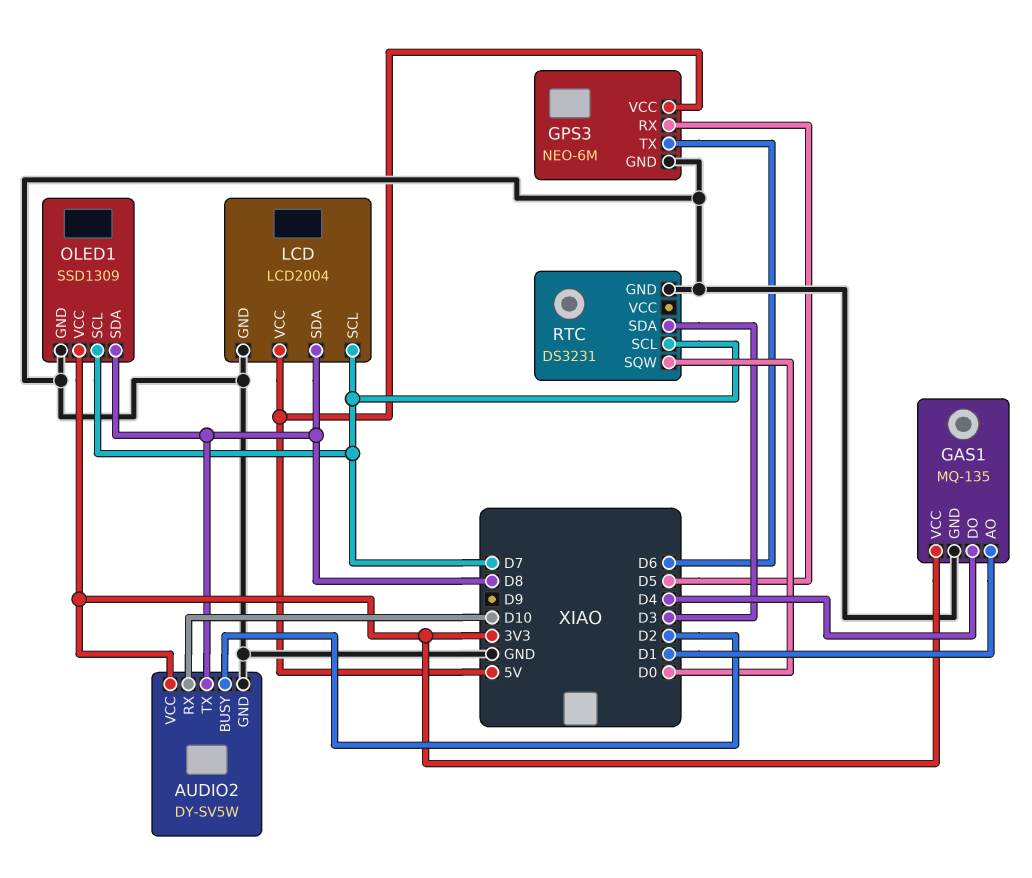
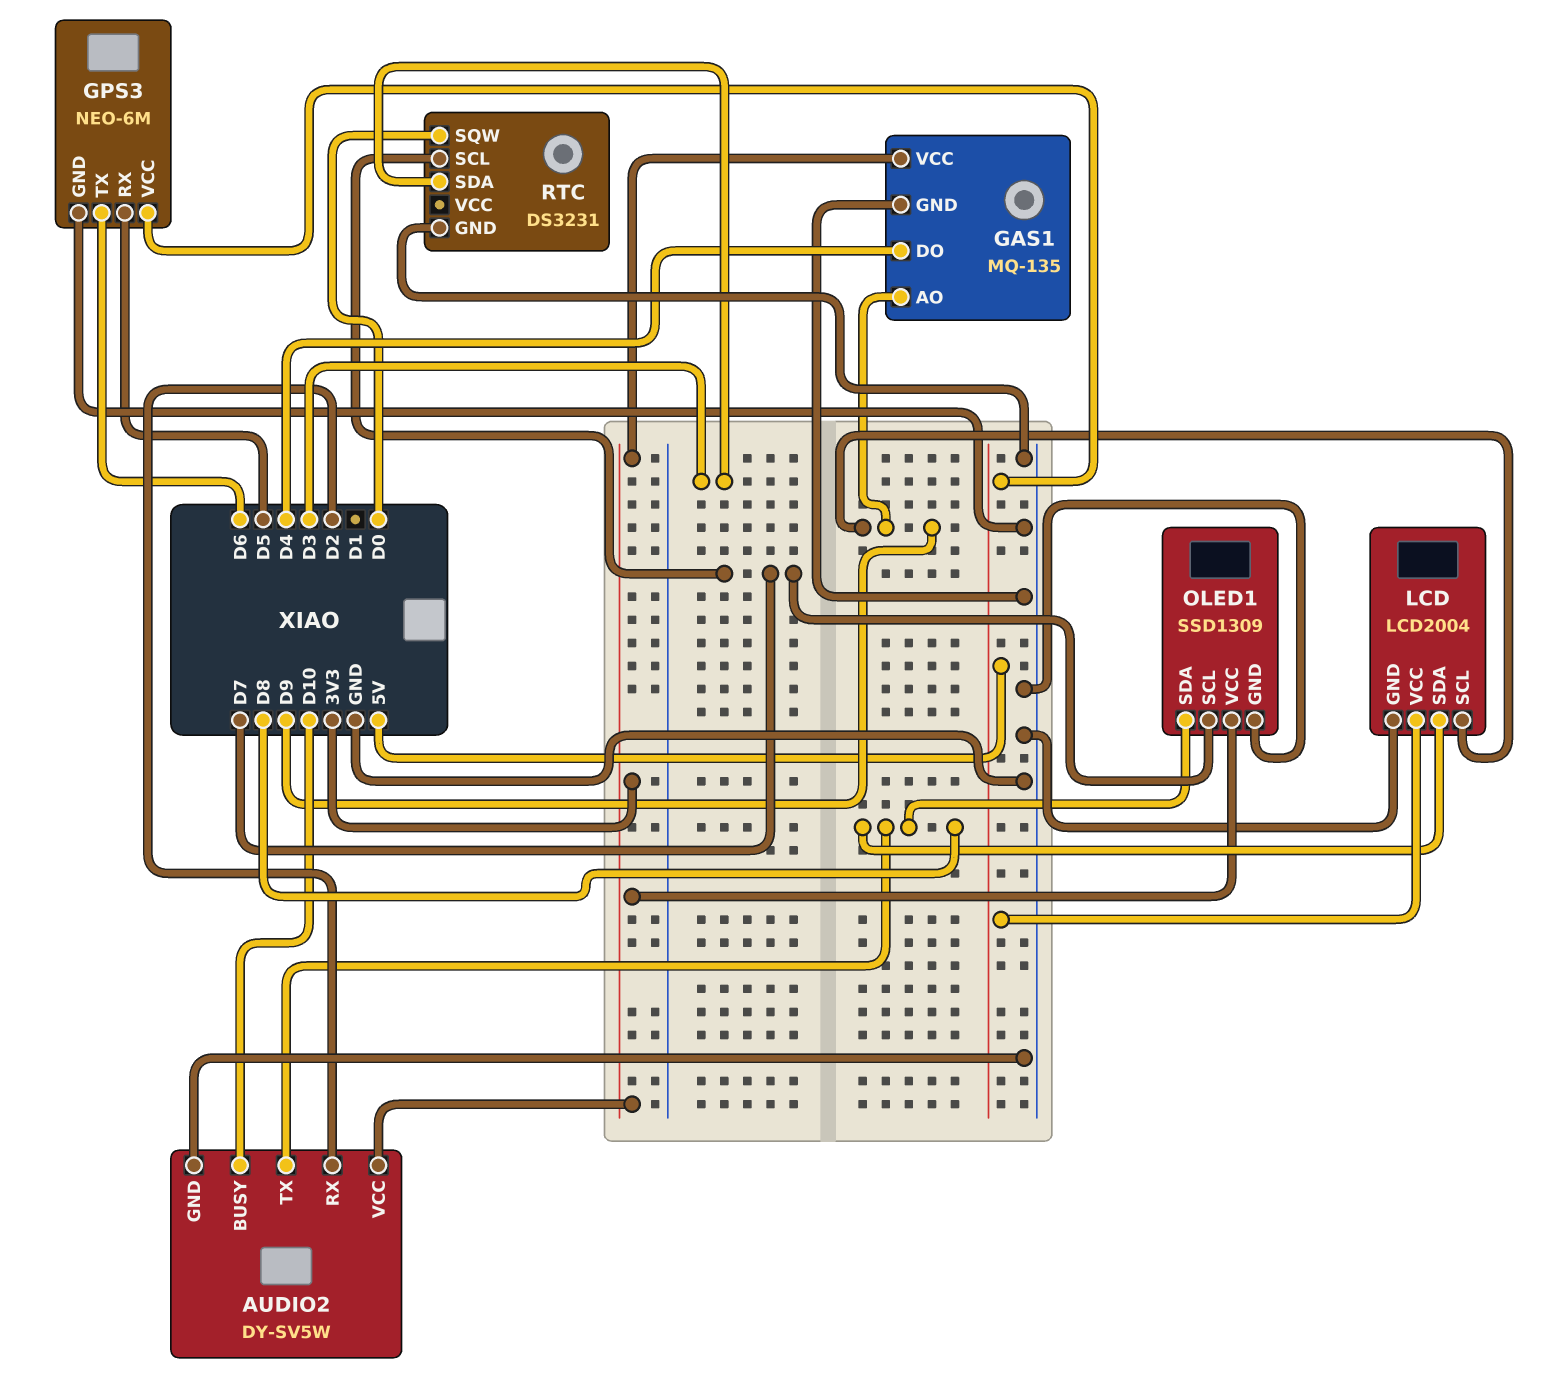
AUDIO2 pin BUSY: D2 -> D10
AUDIO2 pin RX: D10 -> D2
GAS1 pin AO: D1 -> D9
LCD pin SCL: D7 -> D9

